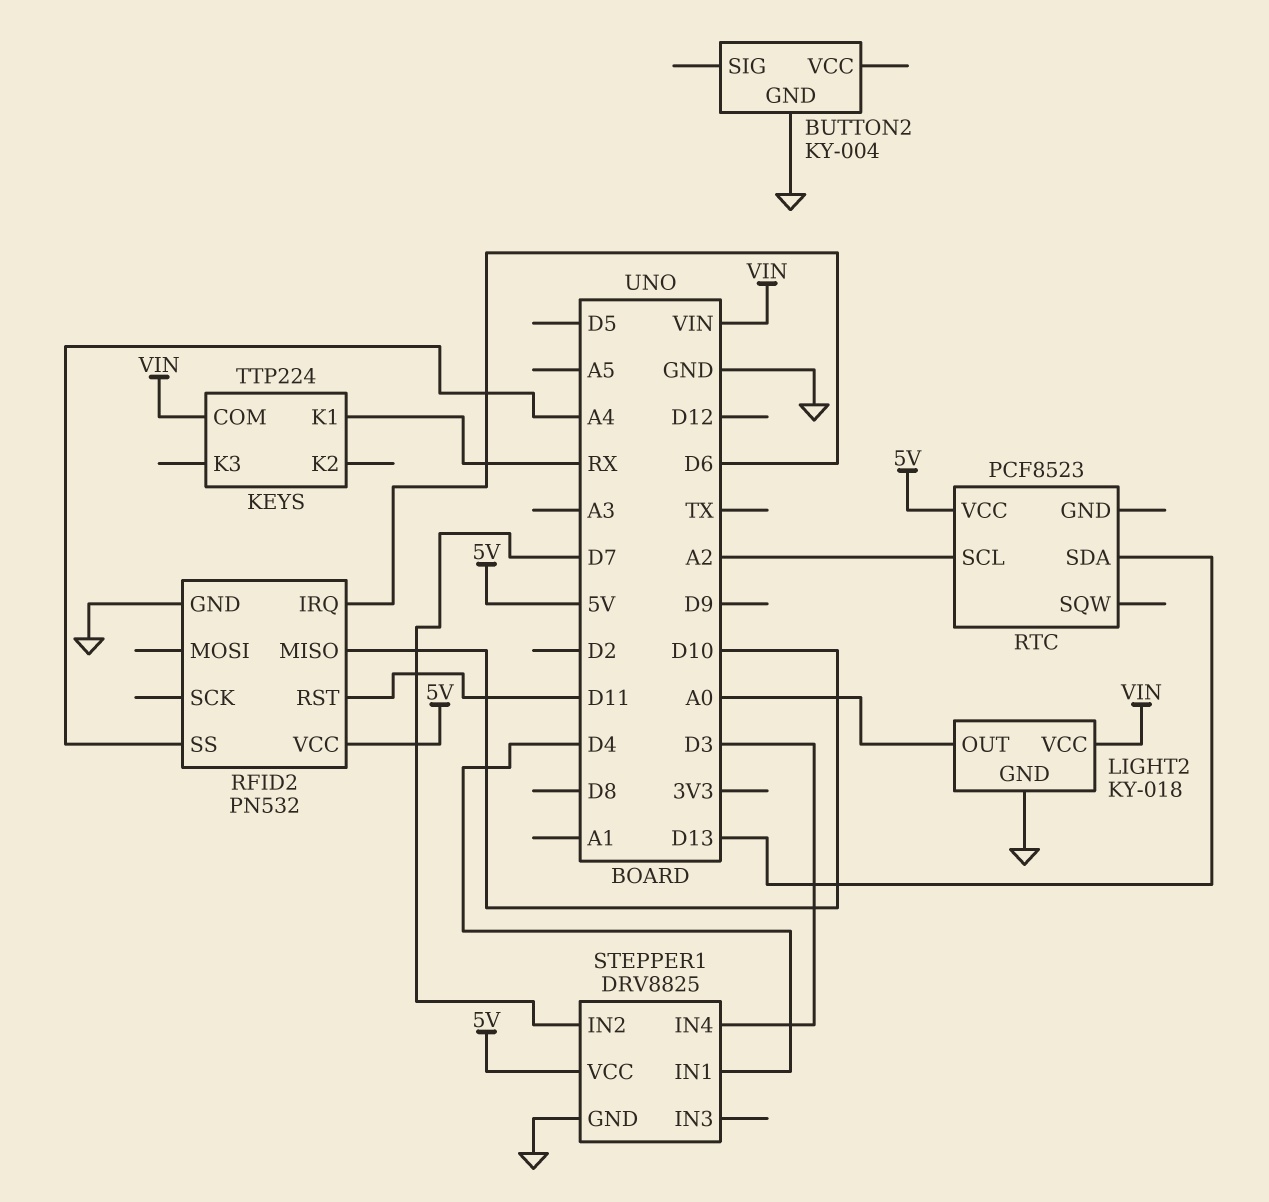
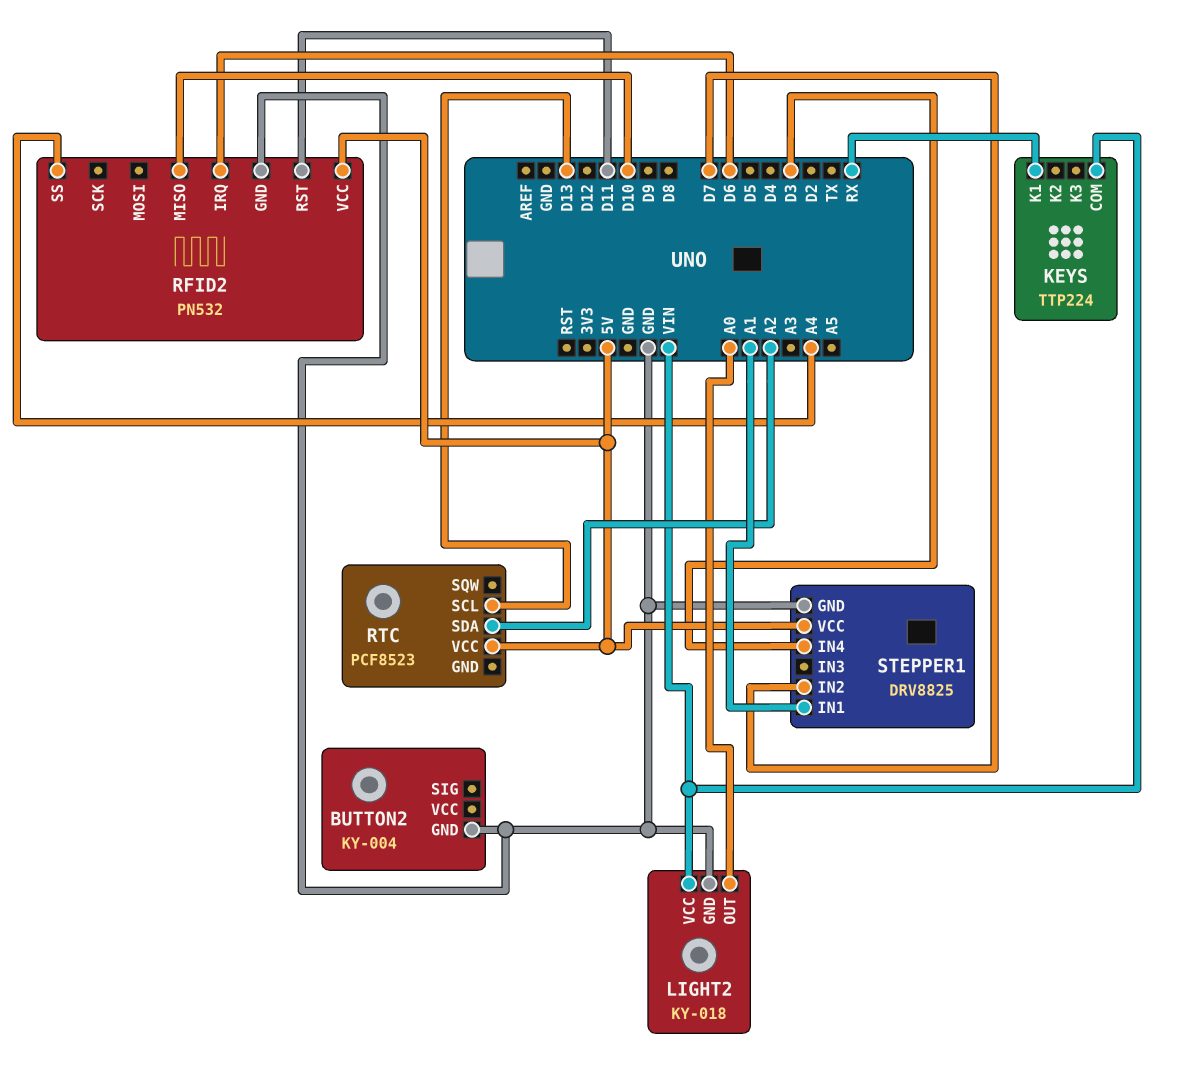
RTC pin SCL: A2 -> D13
RTC pin SDA: D13 -> A2
STEPPER1 pin IN1: D4 -> A1

